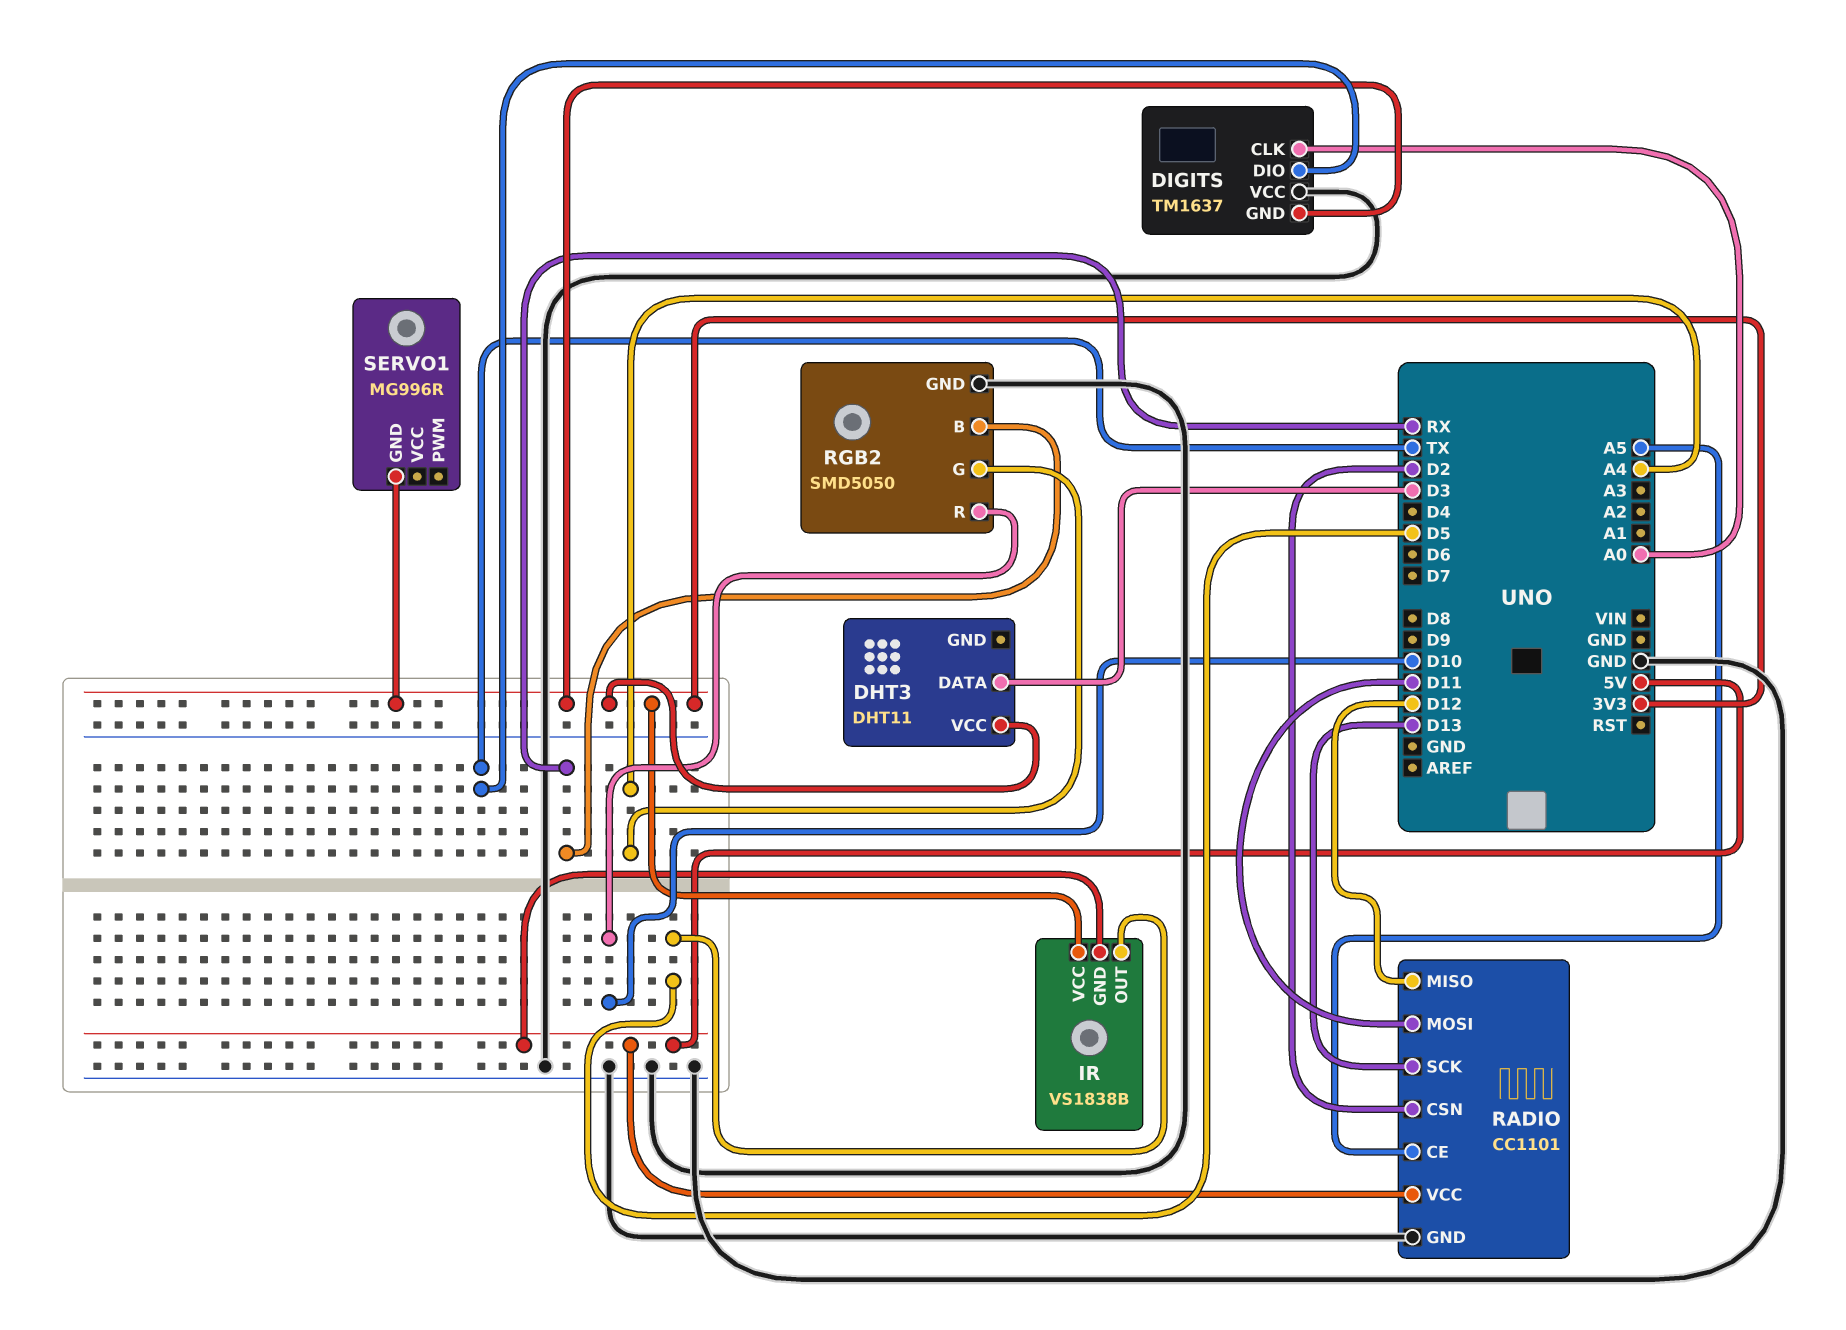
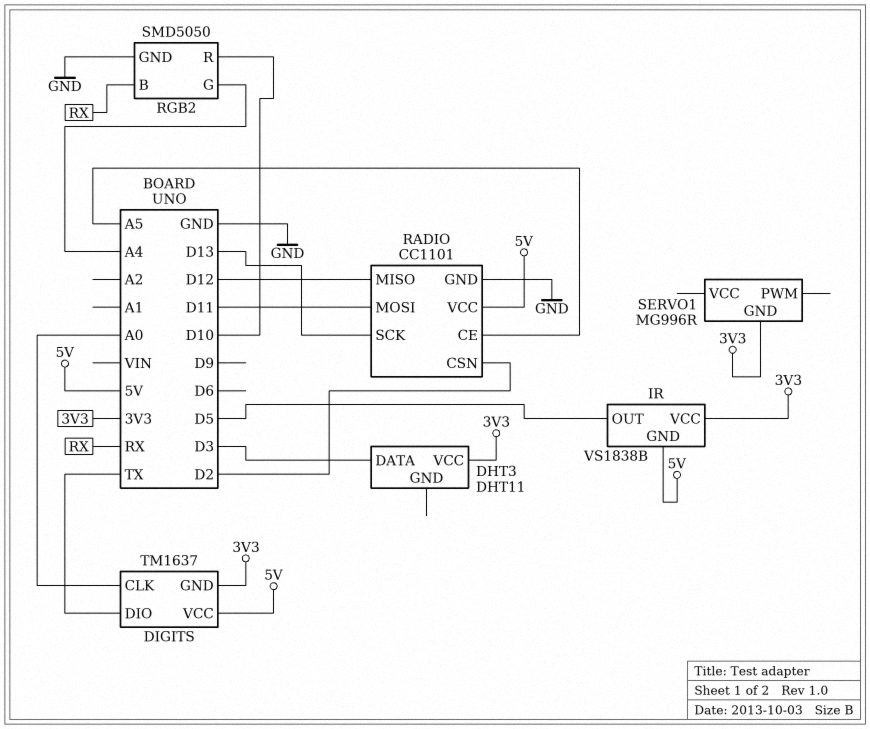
DIGITS pin VCC: GND -> 5V

